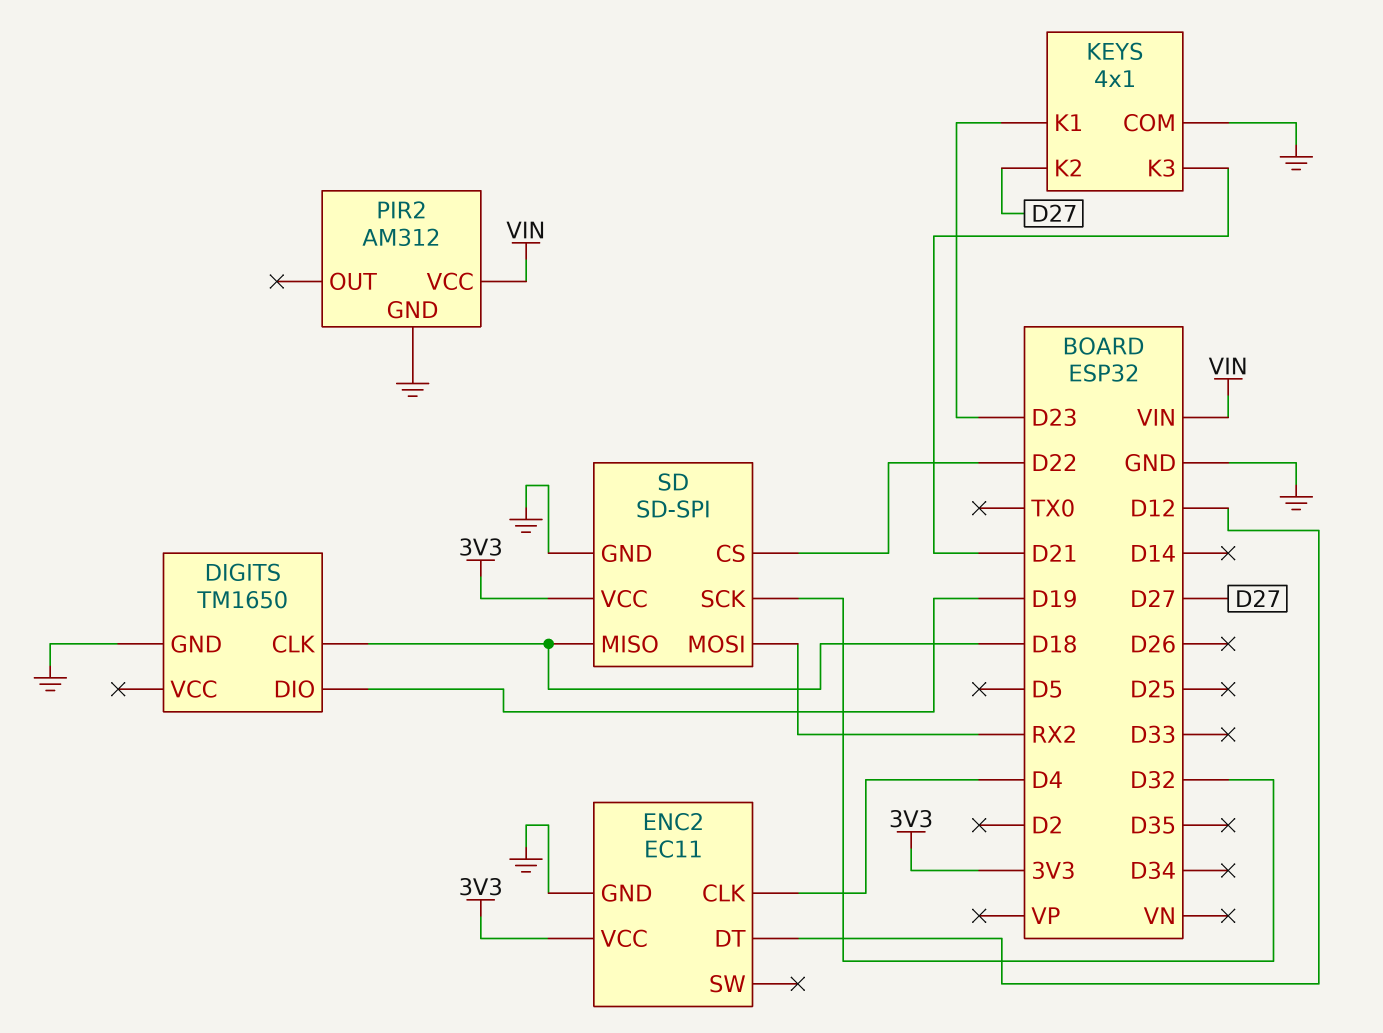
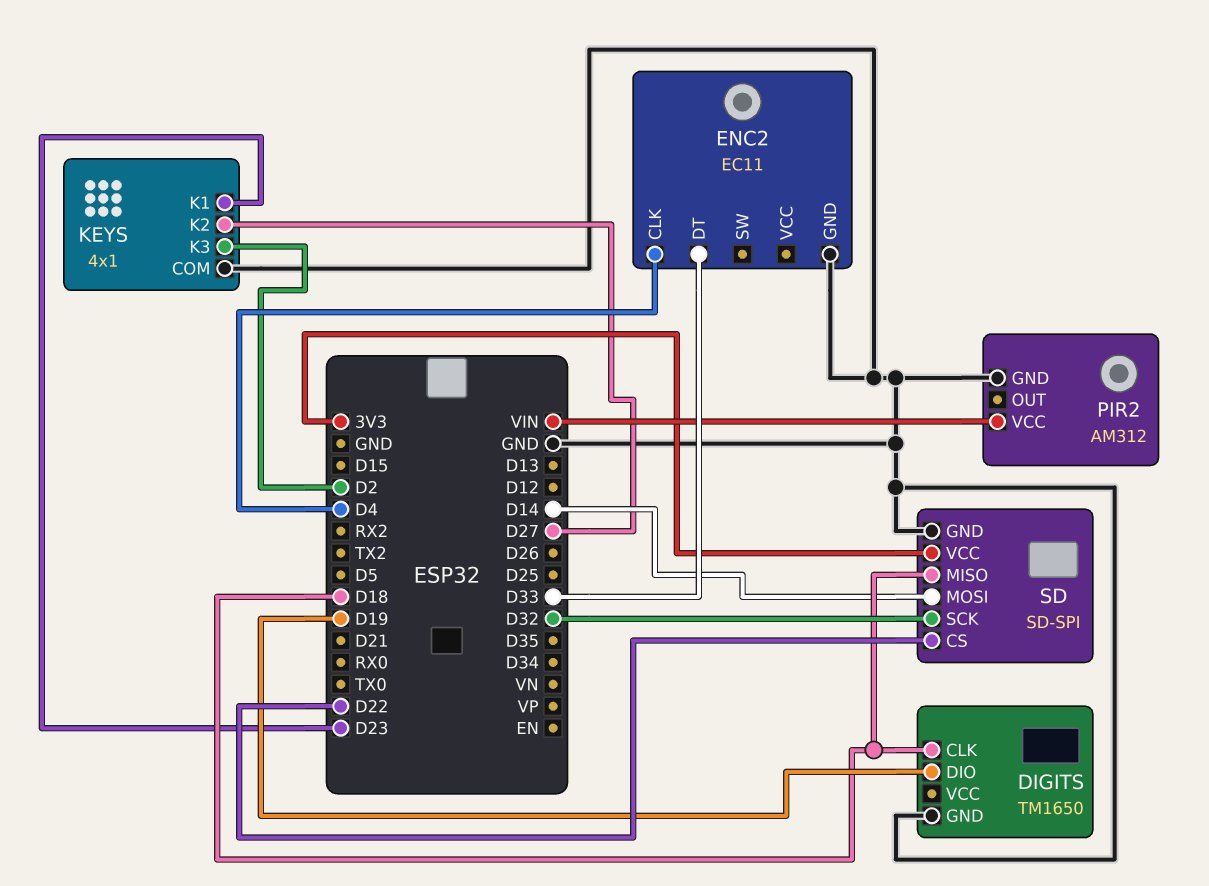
ENC2 pin DT: D12 -> D33
ENC2 pin VCC: 3V3 -> none
KEYS pin K3: D21 -> D2
SD pin MOSI: RX2 -> D14

